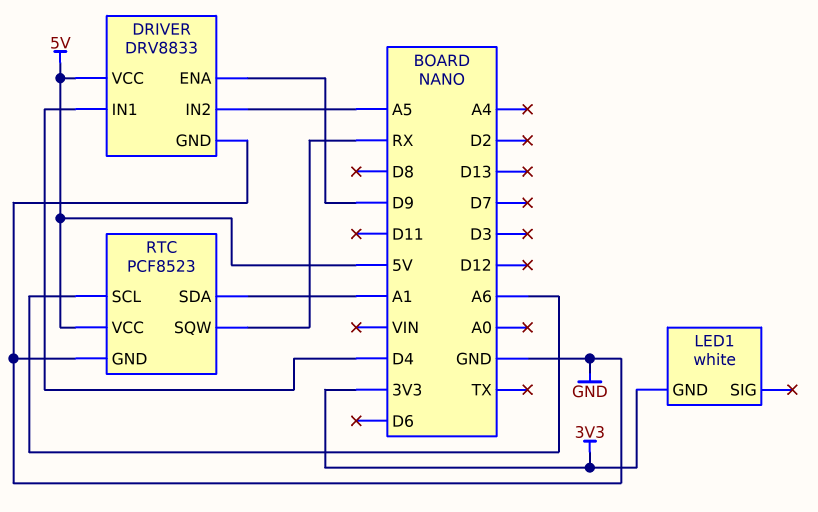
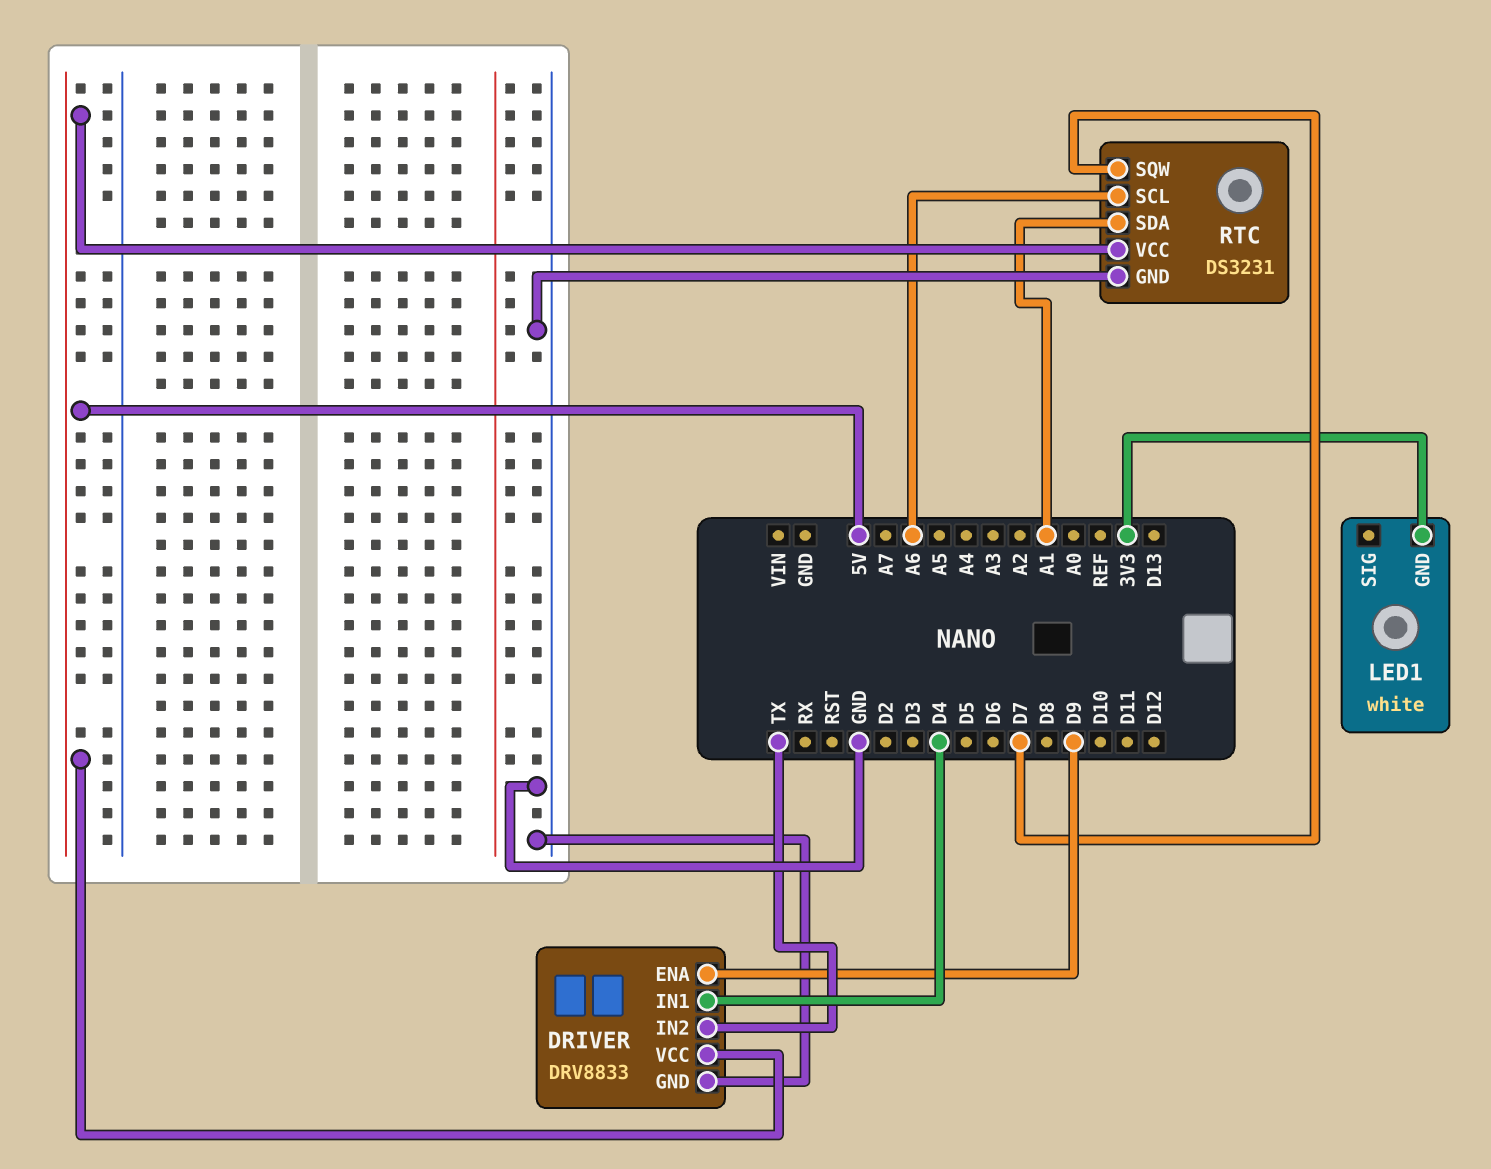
DRIVER pin IN2: A5 -> TX
RTC: PCF8523 -> DS3231
RTC pin SQW: RX -> D7

